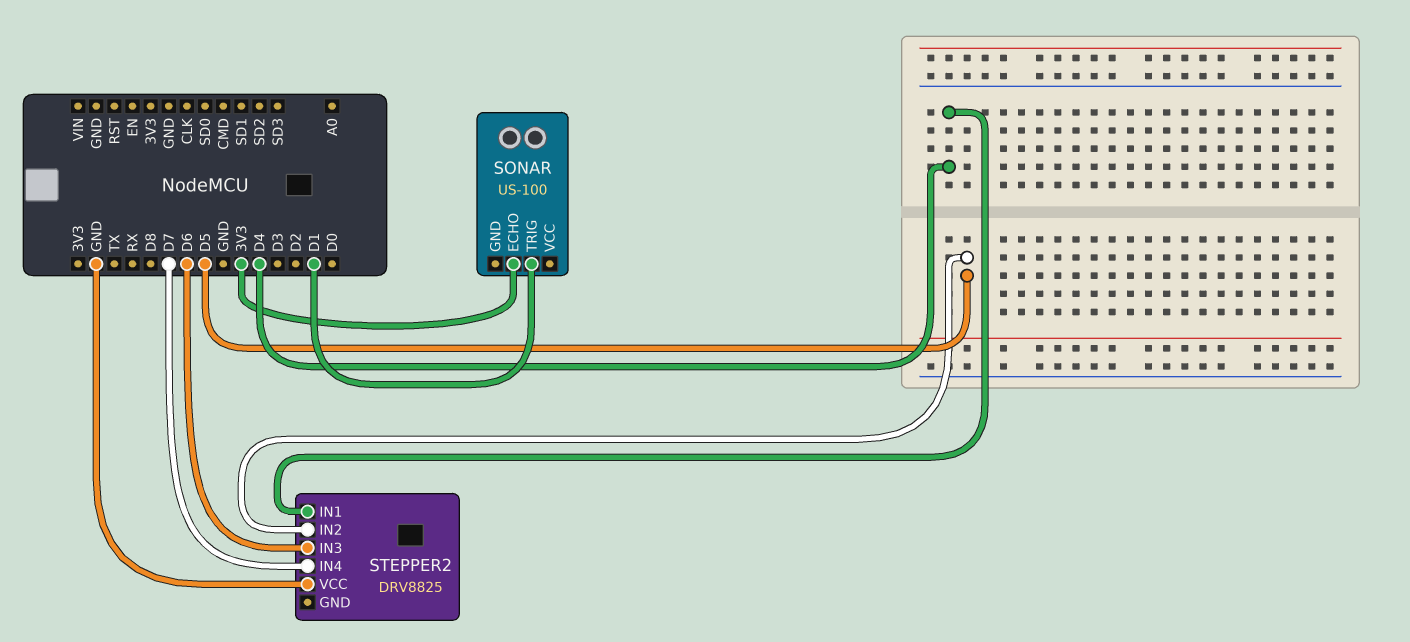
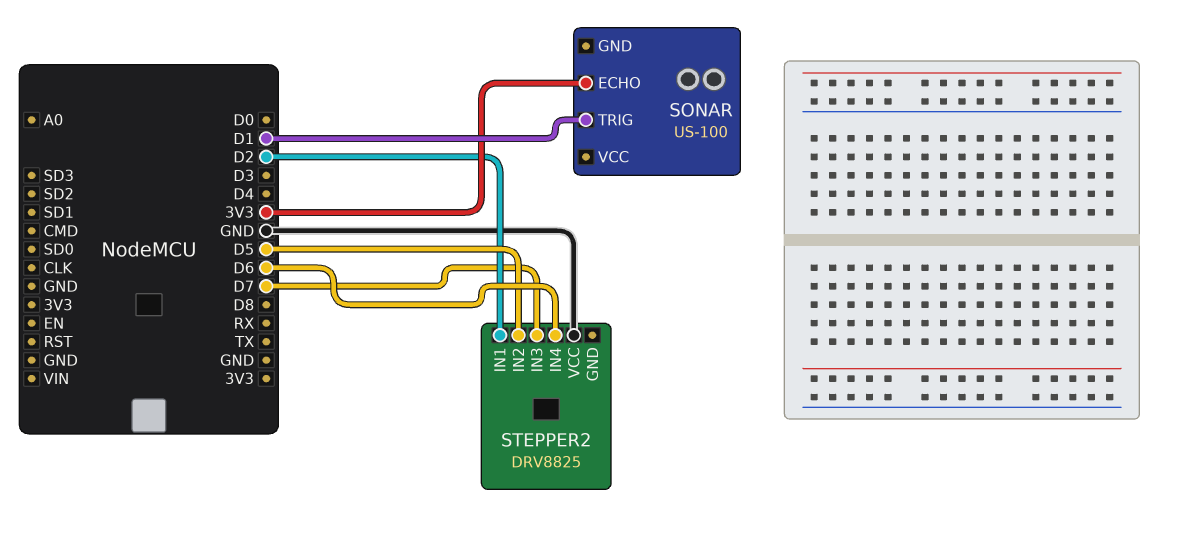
STEPPER2 pin IN1: D4 -> D2
STEPPER2 pin IN3: D6 -> D7
STEPPER2 pin IN4: D7 -> D6

